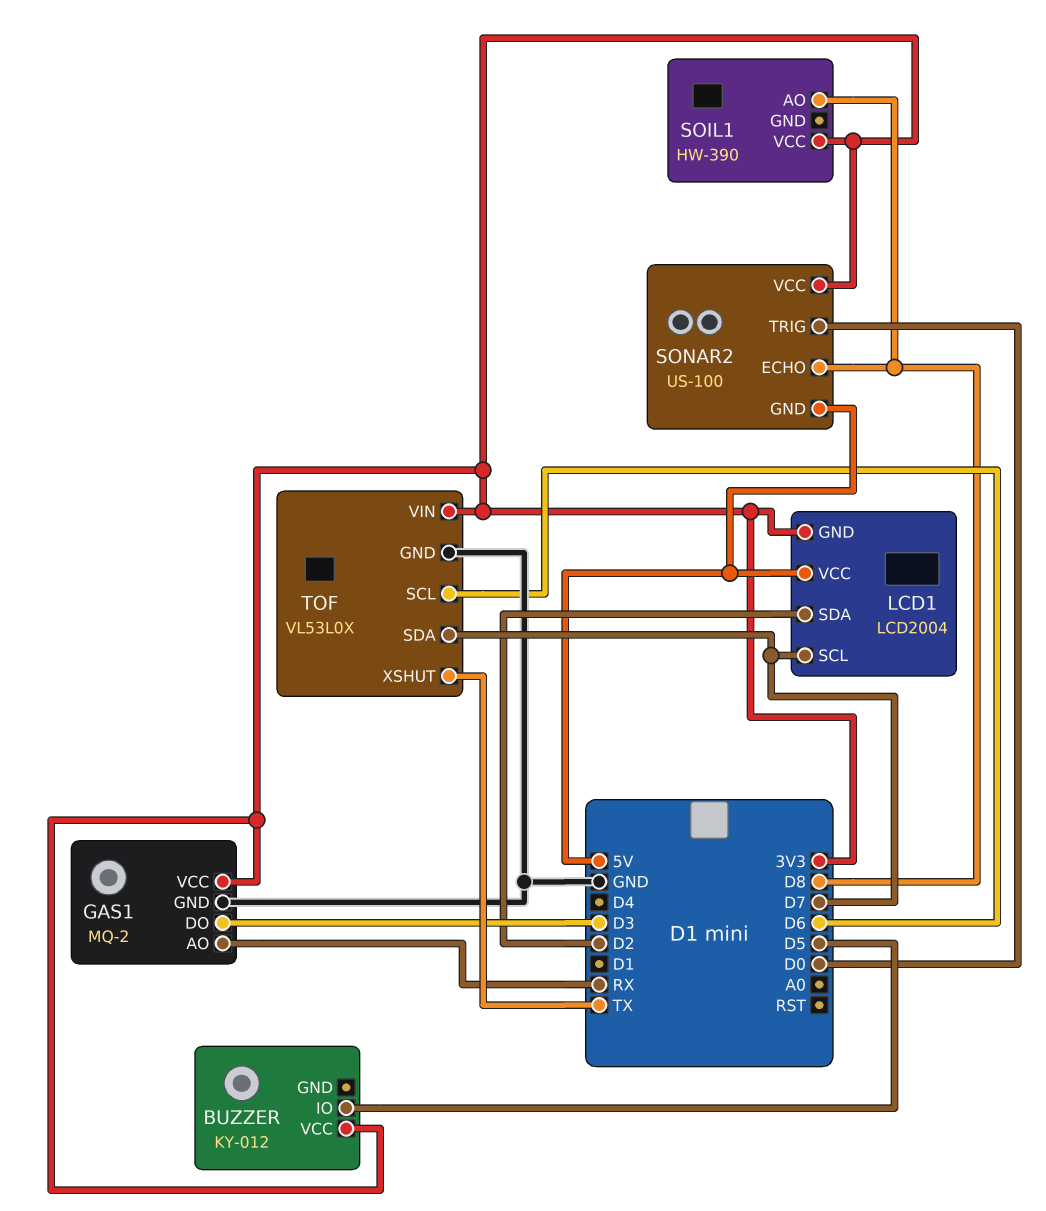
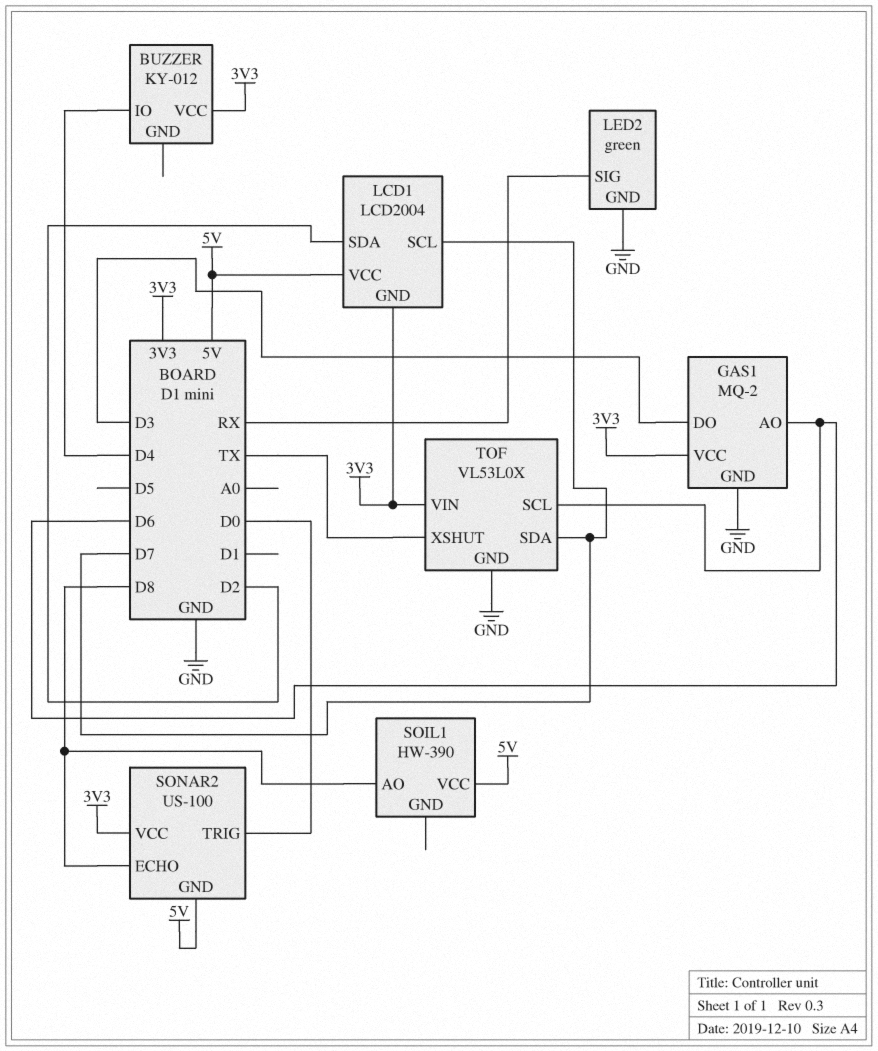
BUZZER pin IO: D5 -> D4
GAS1 pin AO: RX -> D6
LED2: none -> green
LED2 pin GND: none -> GND
LED2 pin SIG: none -> RX
SOIL1 pin VCC: 3V3 -> 5V

